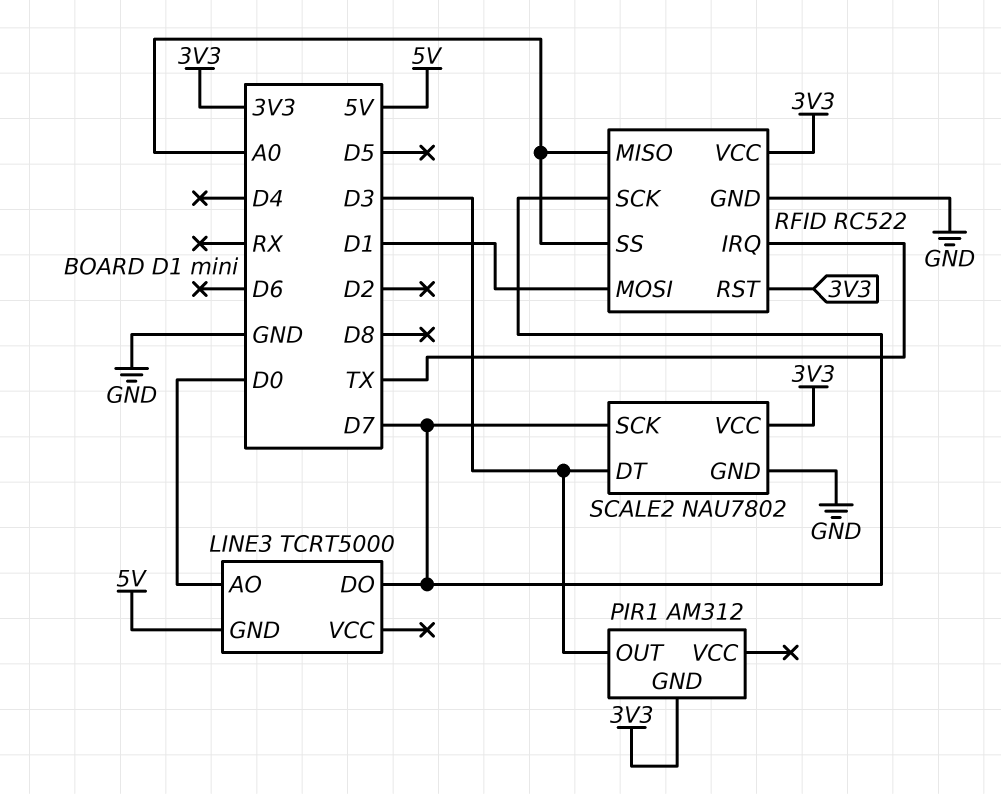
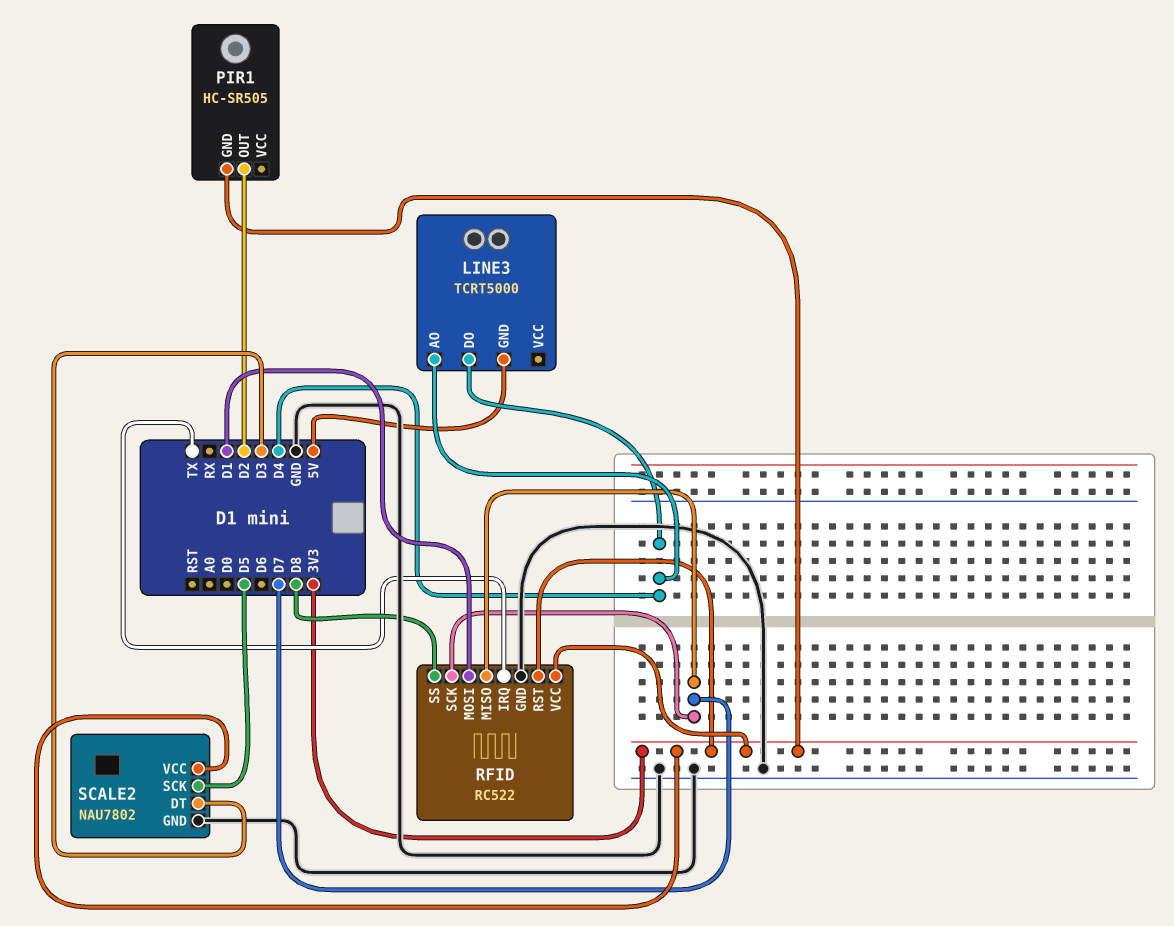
LINE3 pin AO: D0 -> D4
LINE3 pin DO: D7 -> D4
PIR1: AM312 -> HC-SR505
PIR1 pin OUT: D3 -> D2
RFID pin MISO: A0 -> D7
RFID pin SS: A0 -> D8
SCALE2 pin SCK: D7 -> D5

